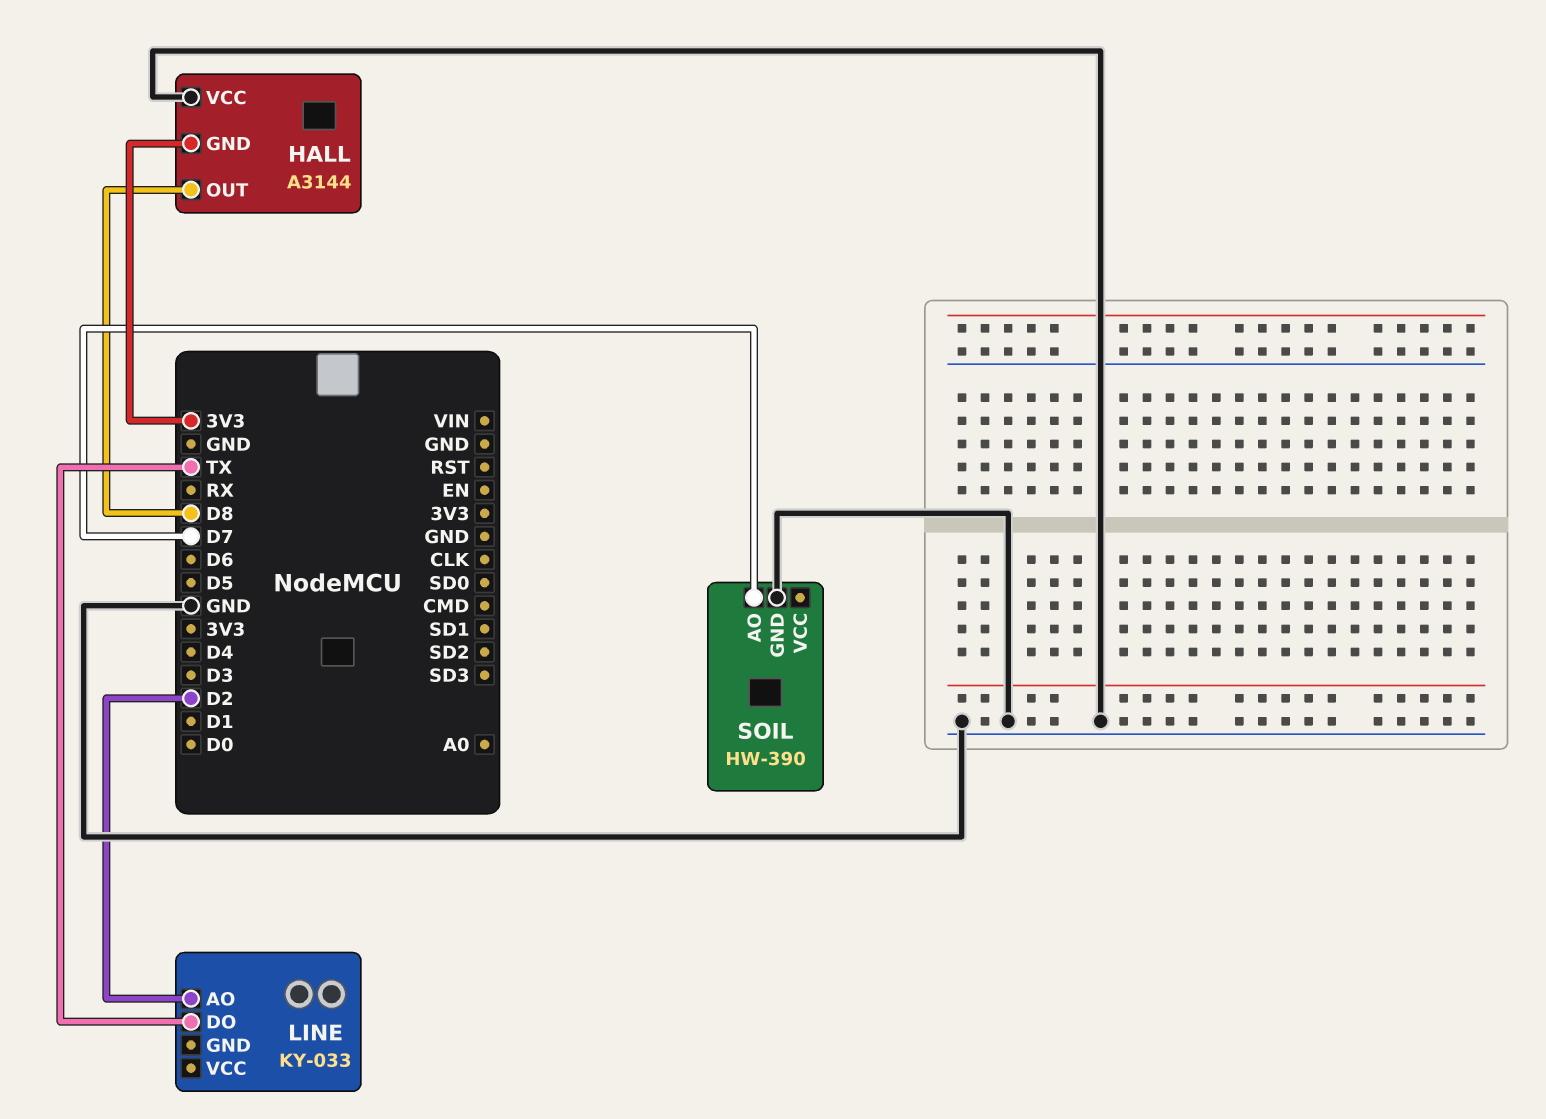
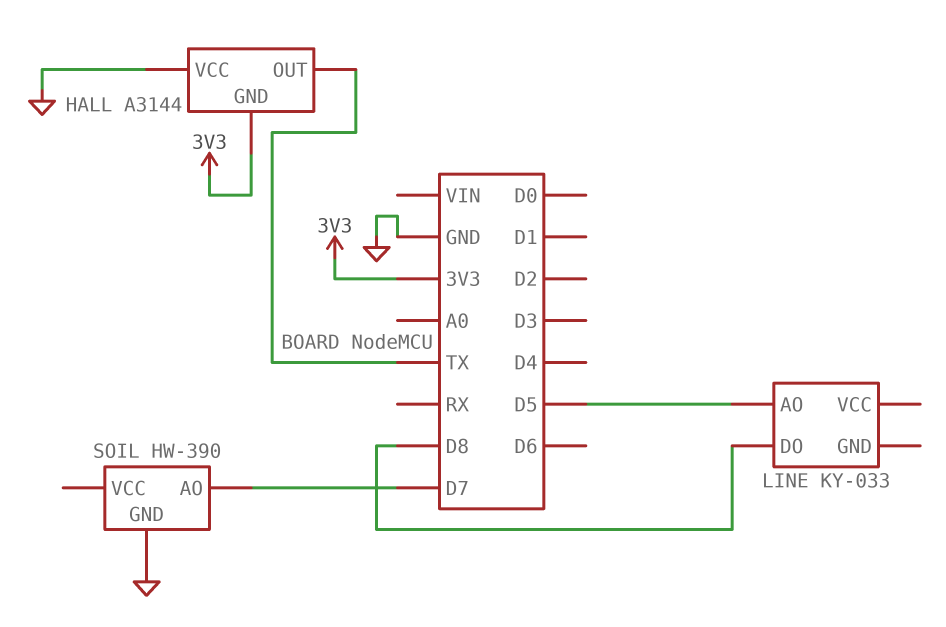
HALL pin OUT: D8 -> TX
LINE pin AO: D2 -> D5
LINE pin DO: TX -> D8

